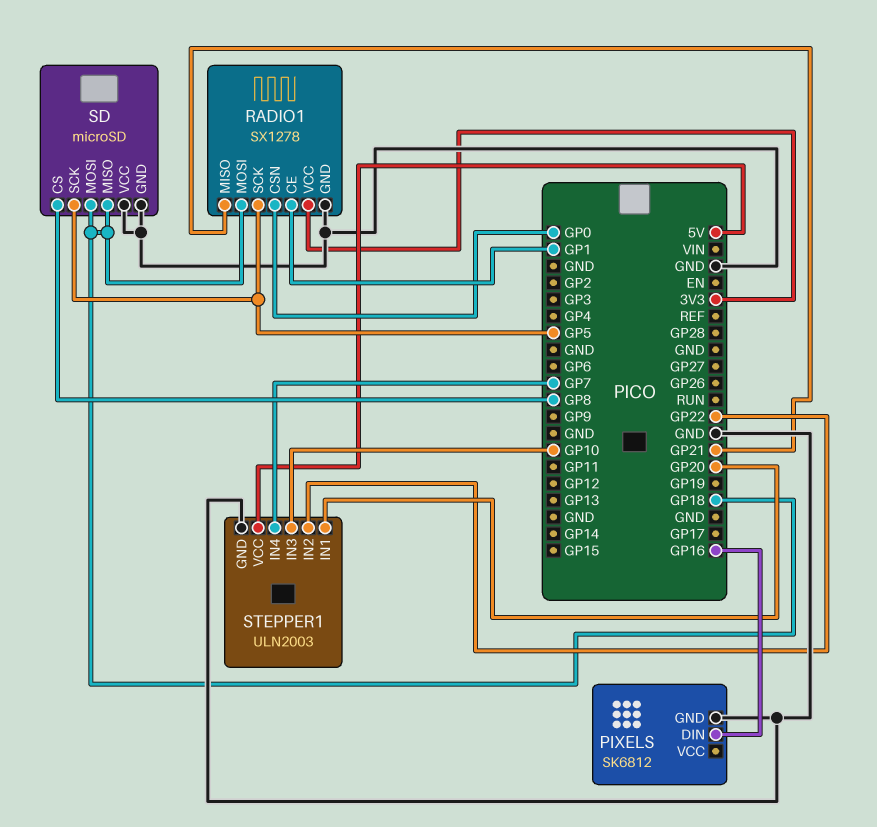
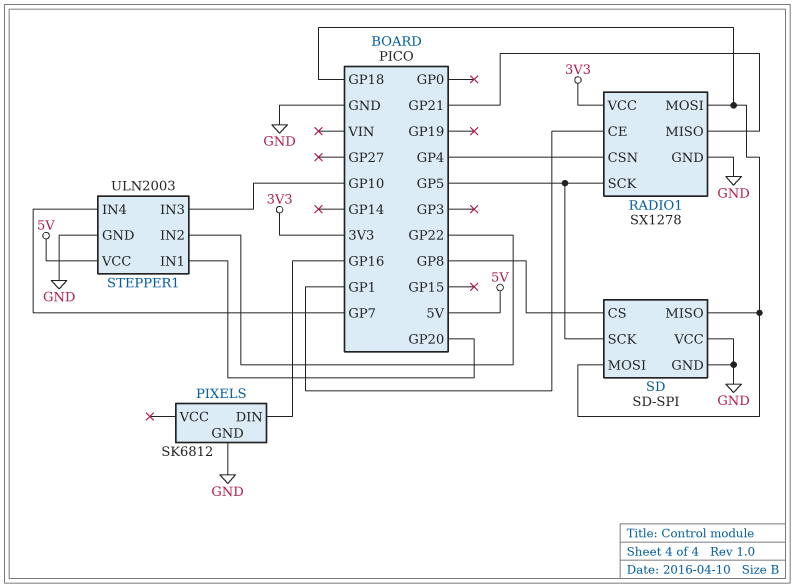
RADIO1 pin CSN: GP0 -> GP4
SD: microSD -> SD-SPI

